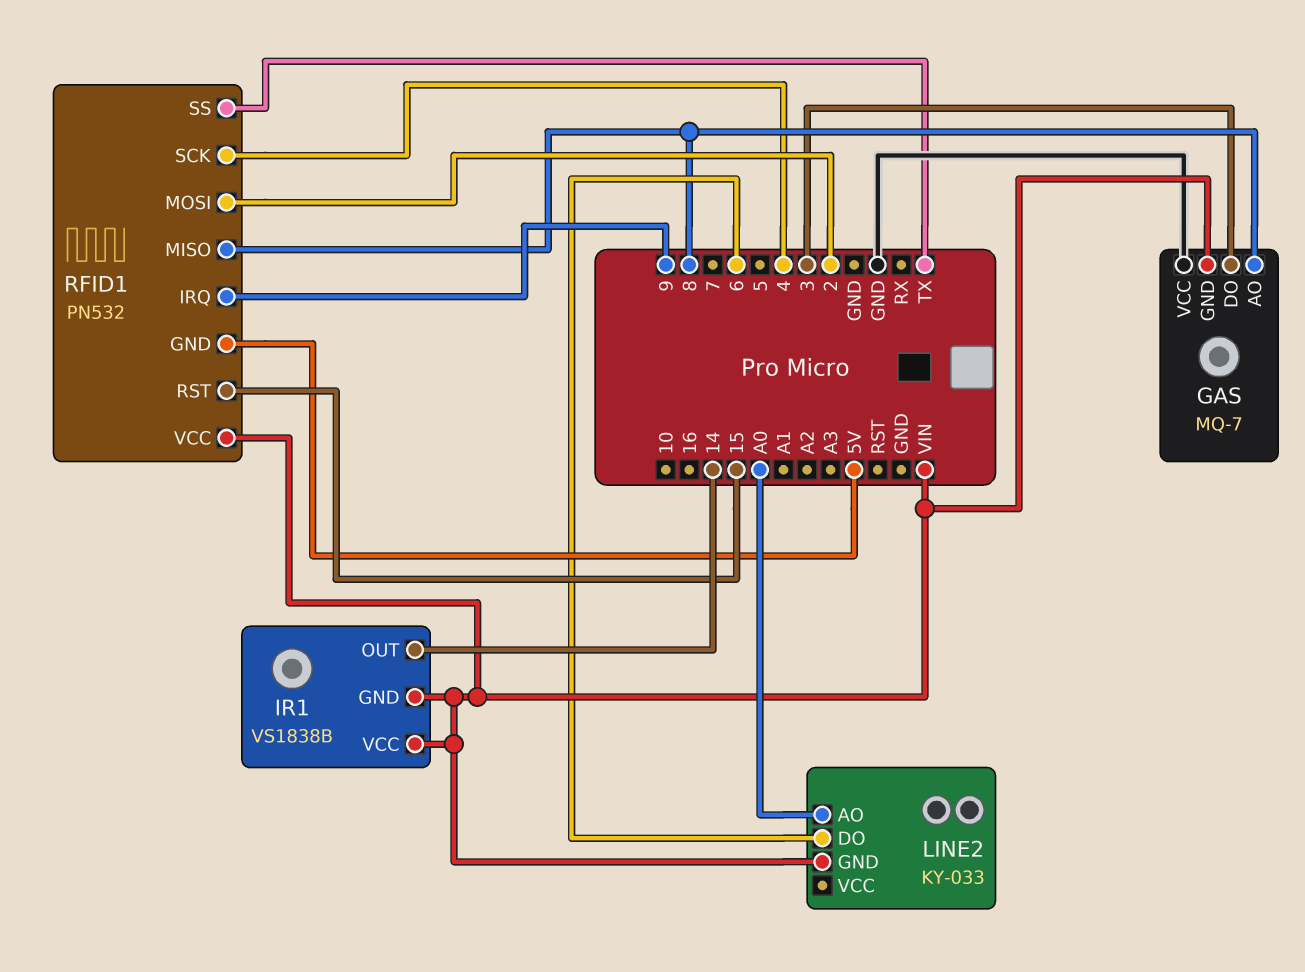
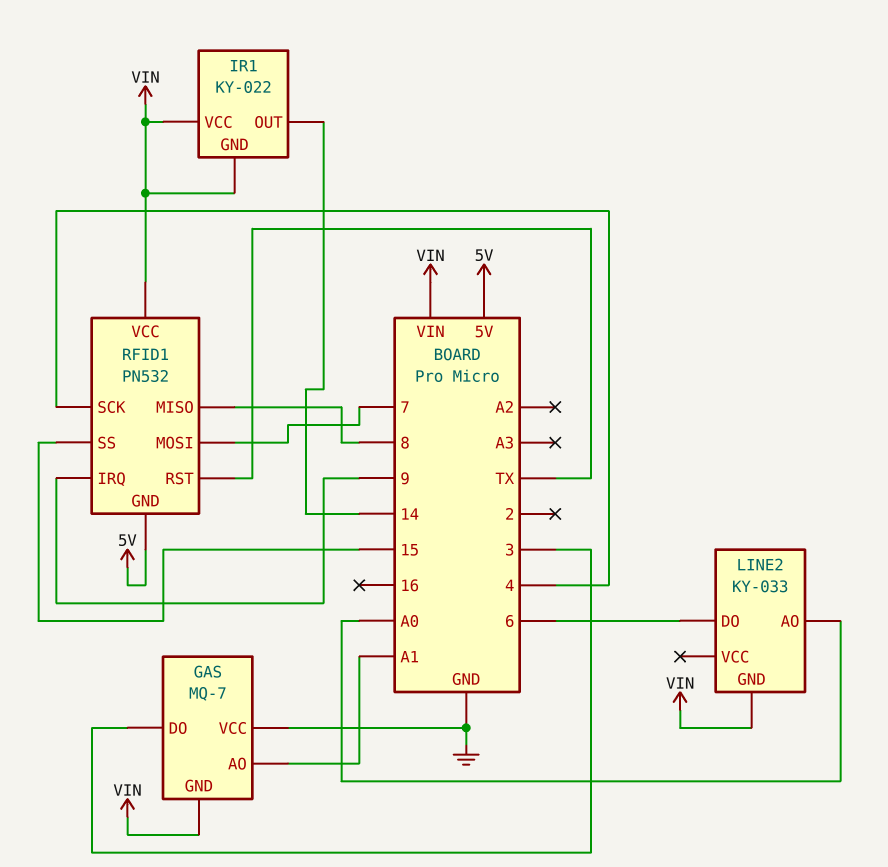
GAS pin AO: 8 -> A1
IR1: VS1838B -> KY-022
RFID1 pin MOSI: 2 -> 7
RFID1 pin RST: 15 -> TX
RFID1 pin SS: TX -> 15

